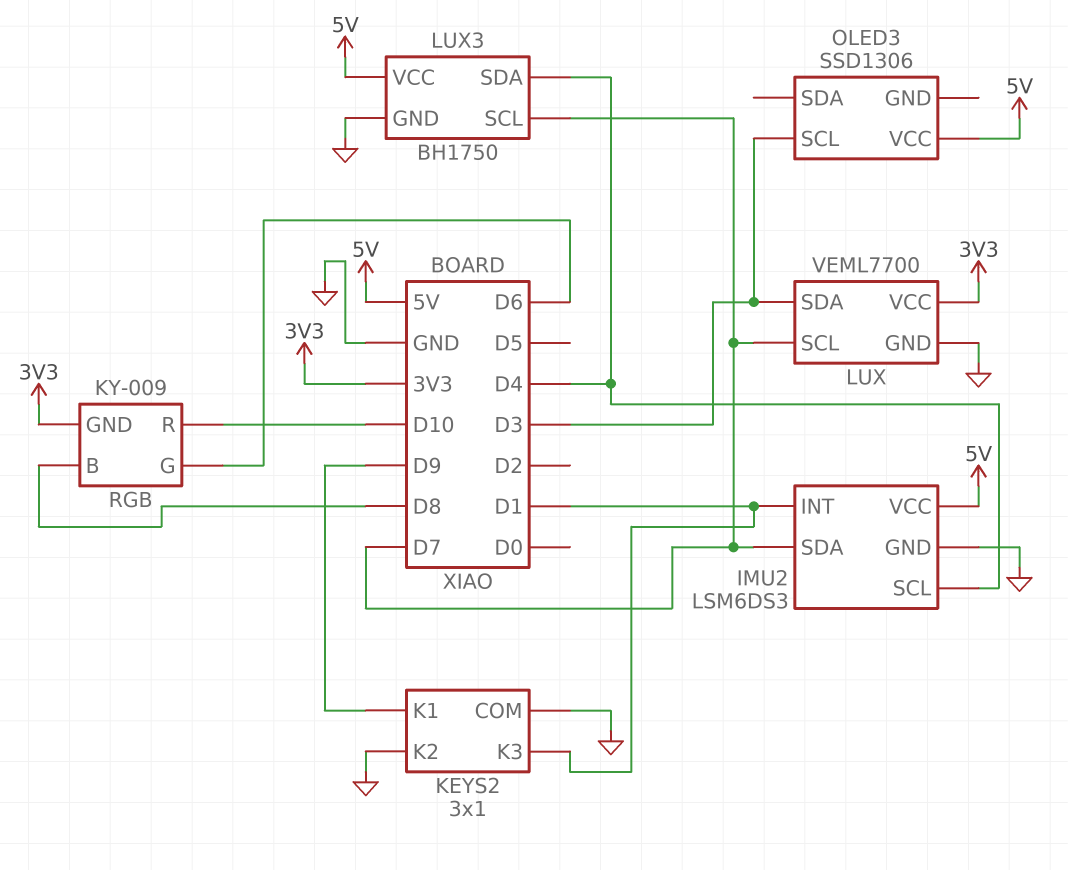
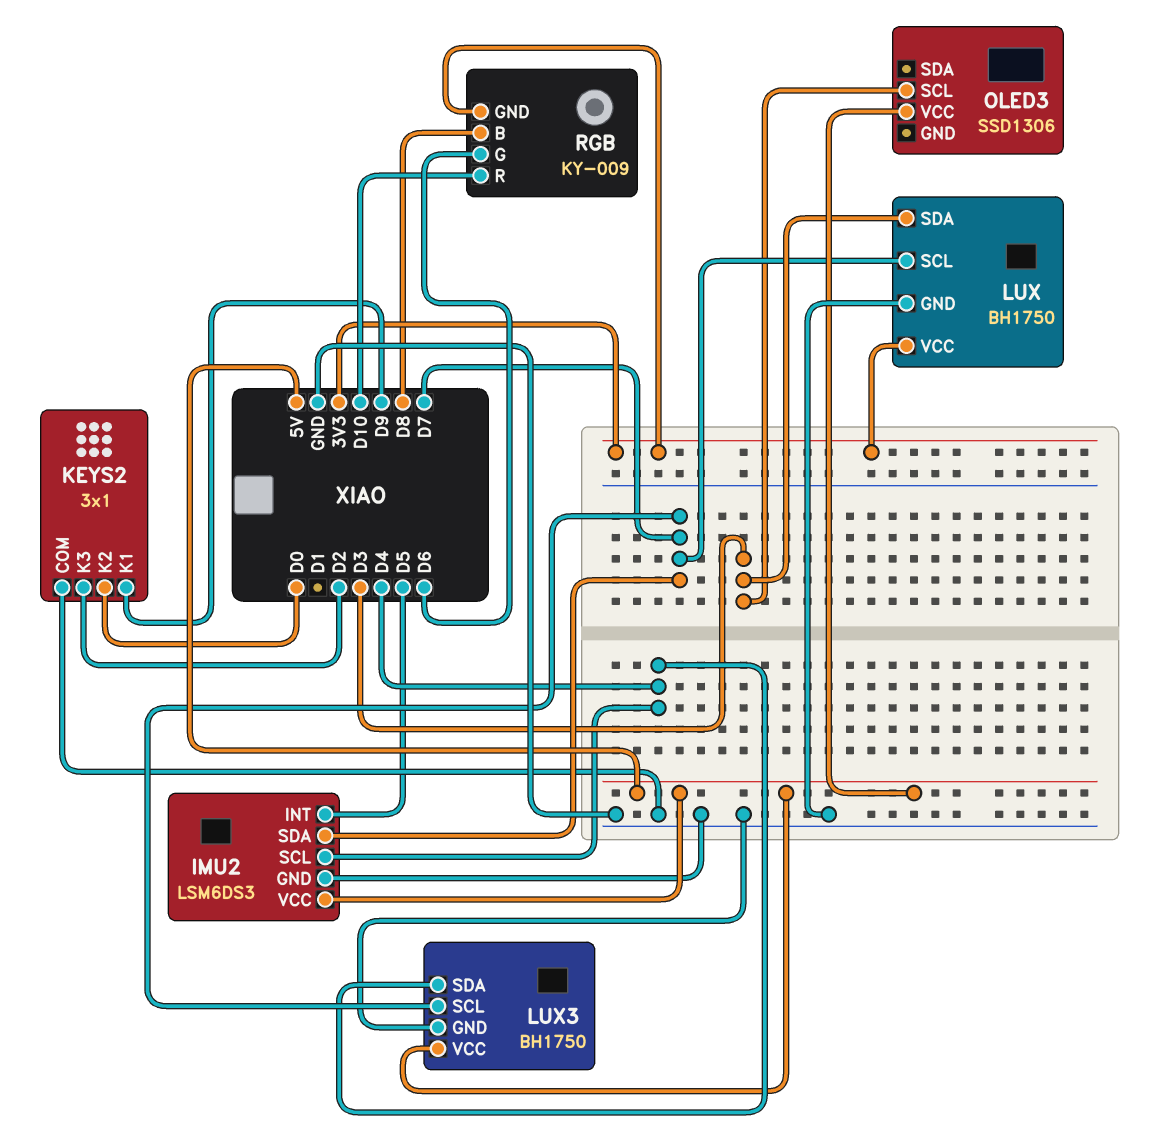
IMU2 pin INT: D1 -> D5
KEYS2 pin K2: GND -> D0
KEYS2 pin K3: D1 -> D2
LUX: VEML7700 -> BH1750

